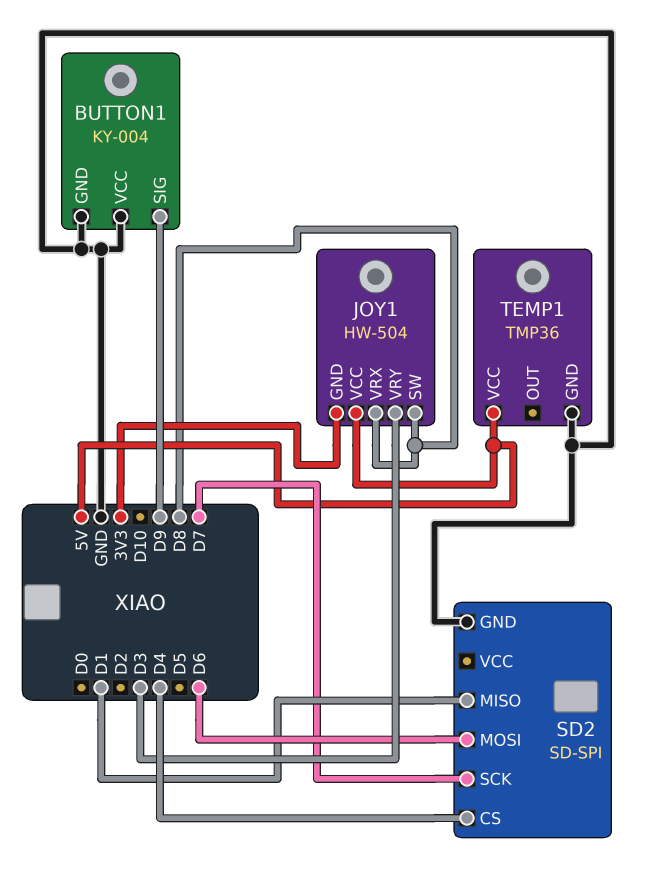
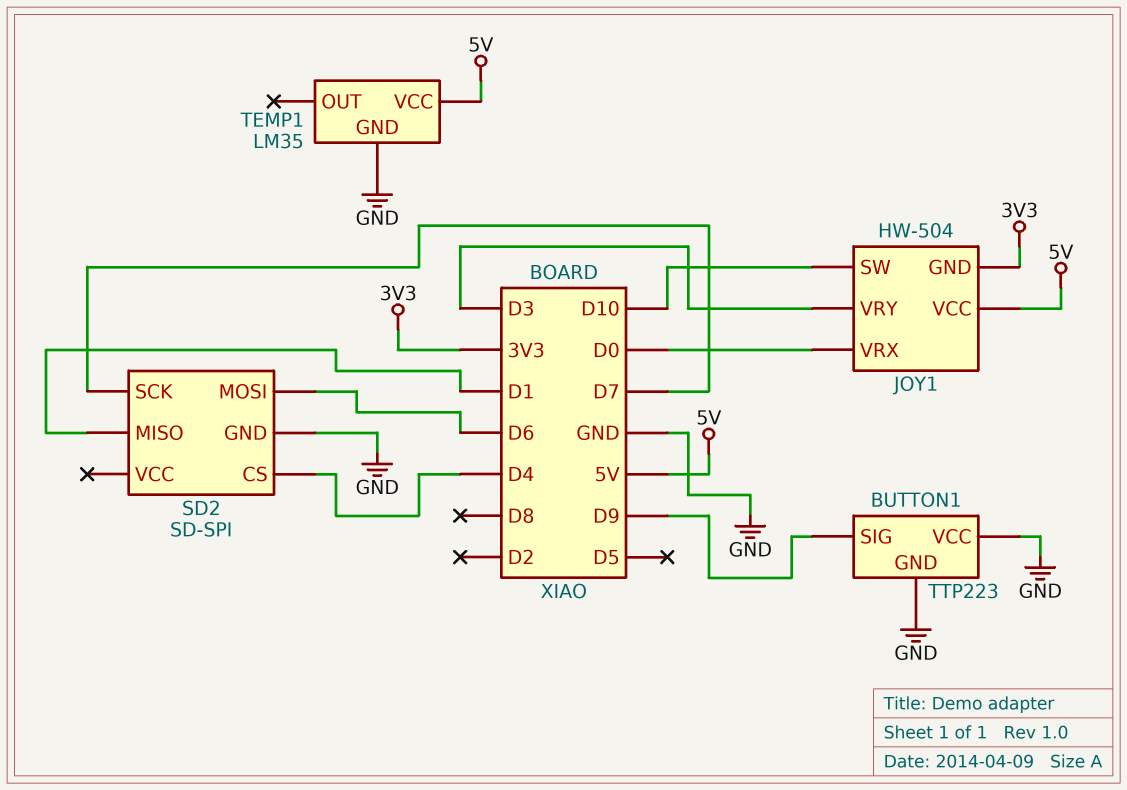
BUTTON1: KY-004 -> TTP223
JOY1 pin SW: D8 -> D10
JOY1 pin VRX: D8 -> D0
TEMP1: TMP36 -> LM35

